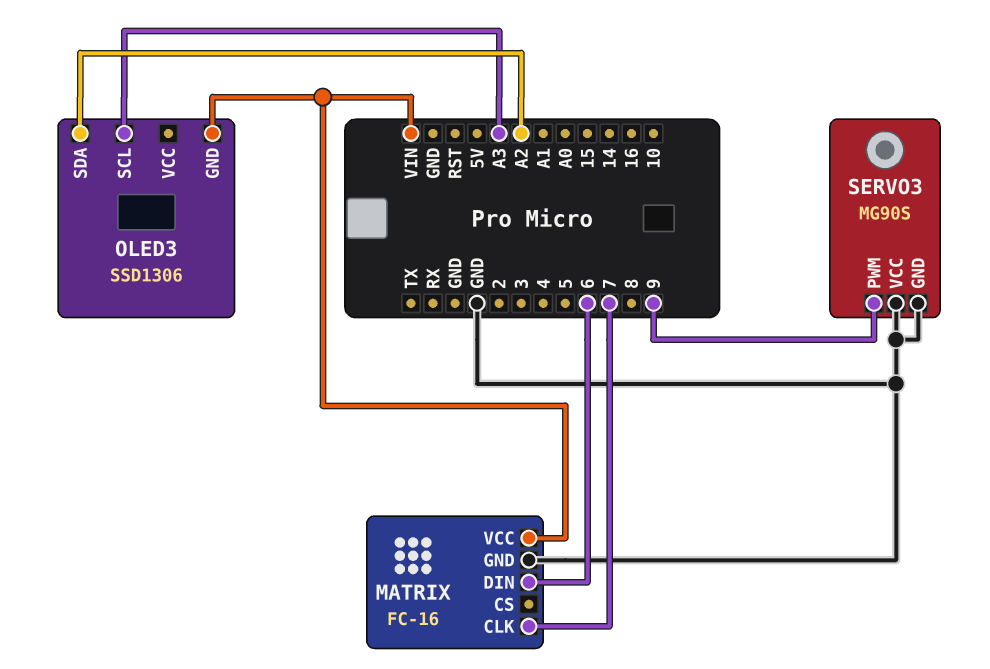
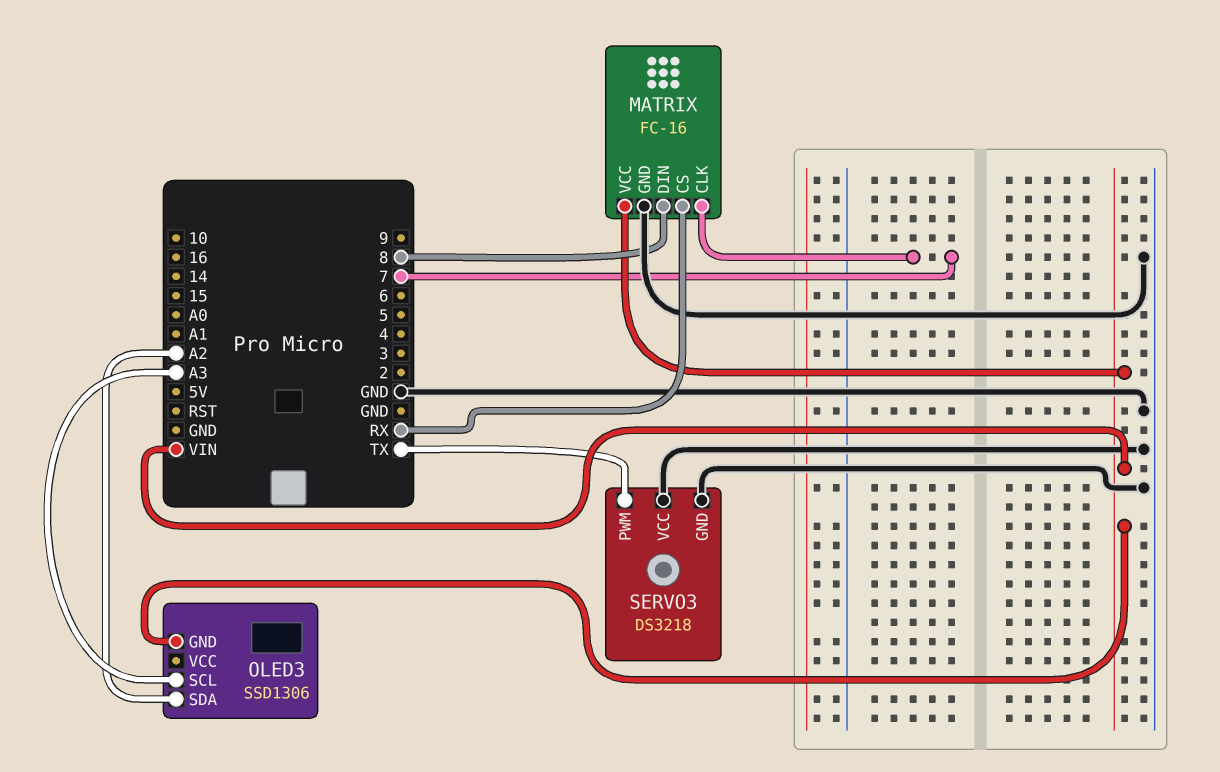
MATRIX pin CS: none -> RX
MATRIX pin DIN: 6 -> 8
SERVO3: MG90S -> DS3218
SERVO3 pin PWM: 9 -> TX

